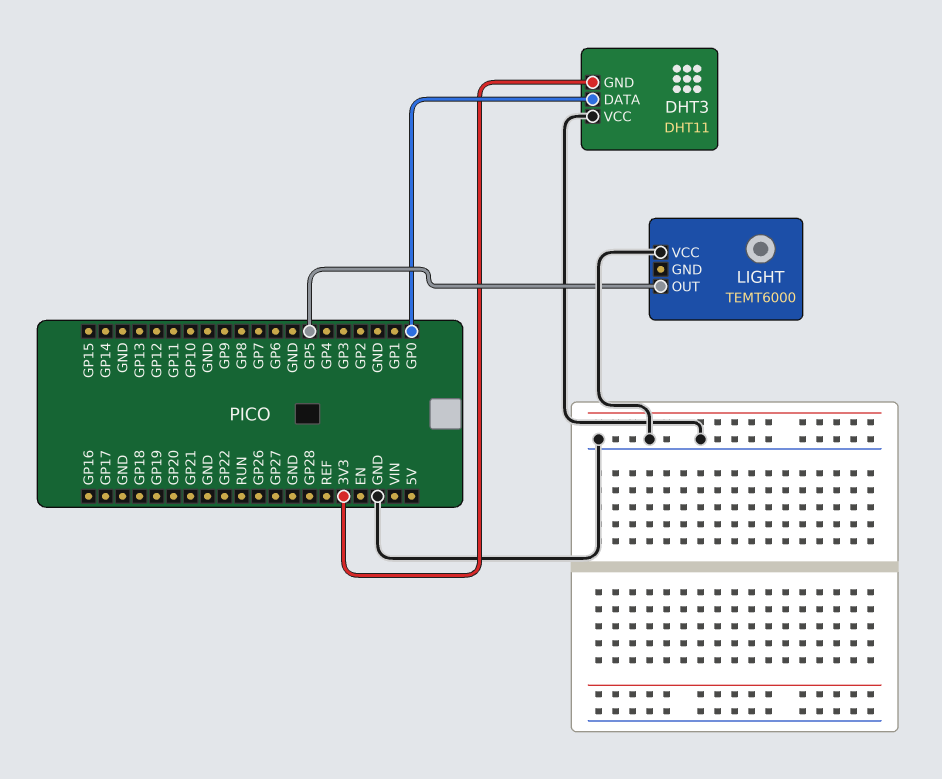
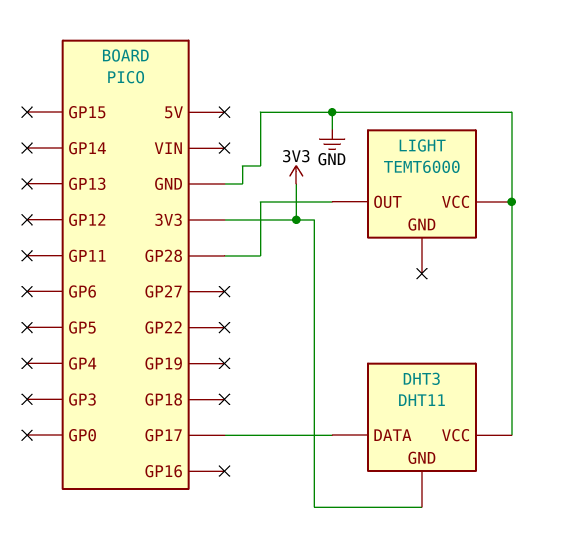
DHT3 pin DATA: GP0 -> GP17
LIGHT pin OUT: GP5 -> GP28

